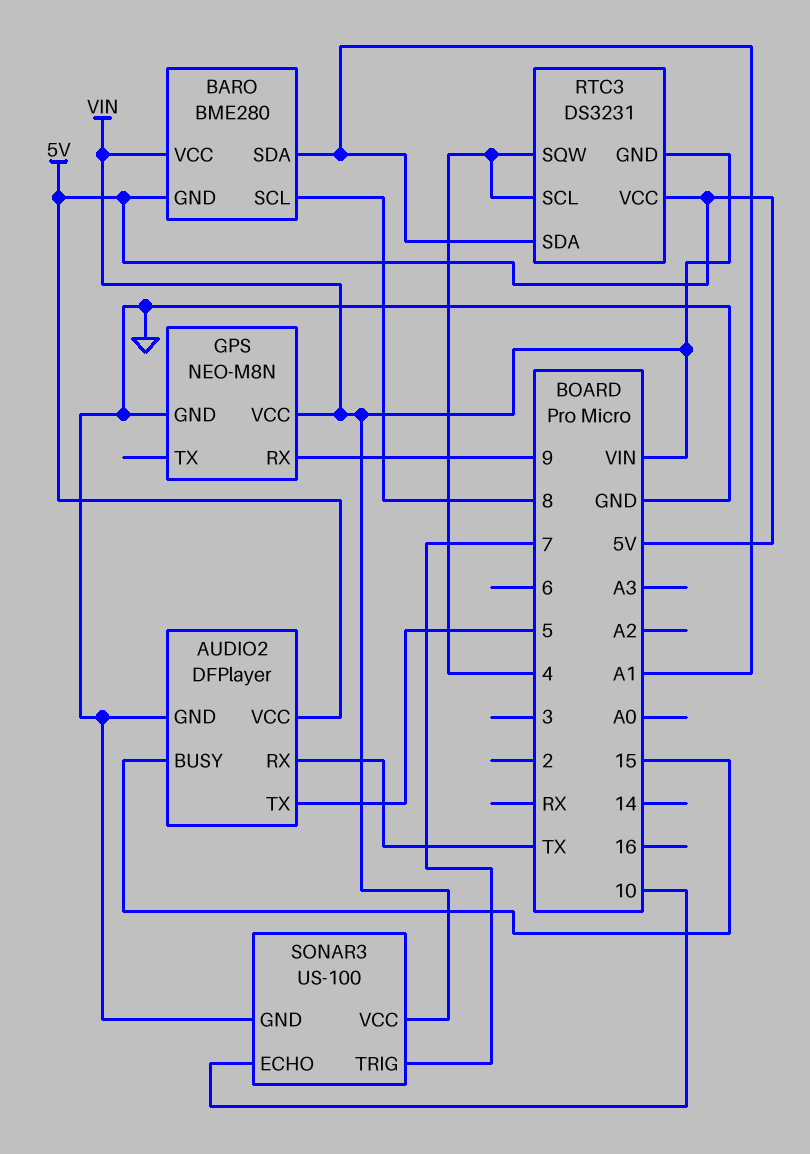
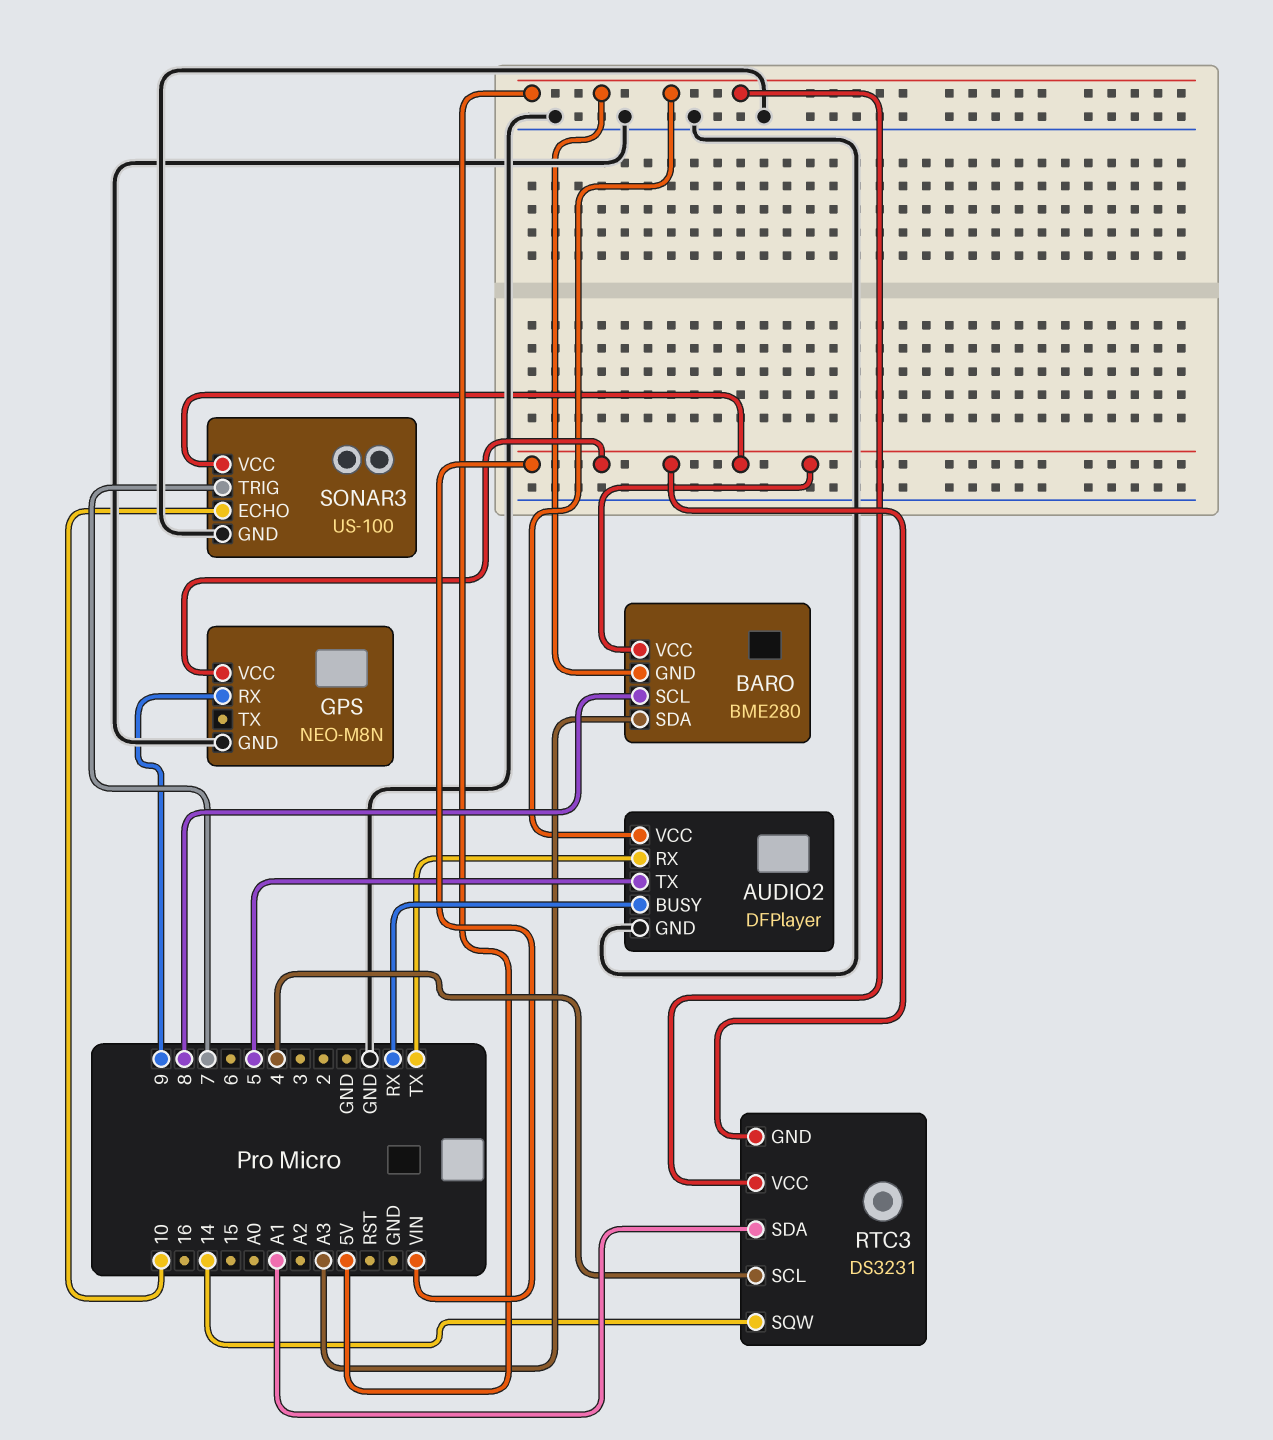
AUDIO2 pin BUSY: 15 -> RX
BARO pin SDA: A1 -> A3
RTC3 pin SQW: 4 -> 14

